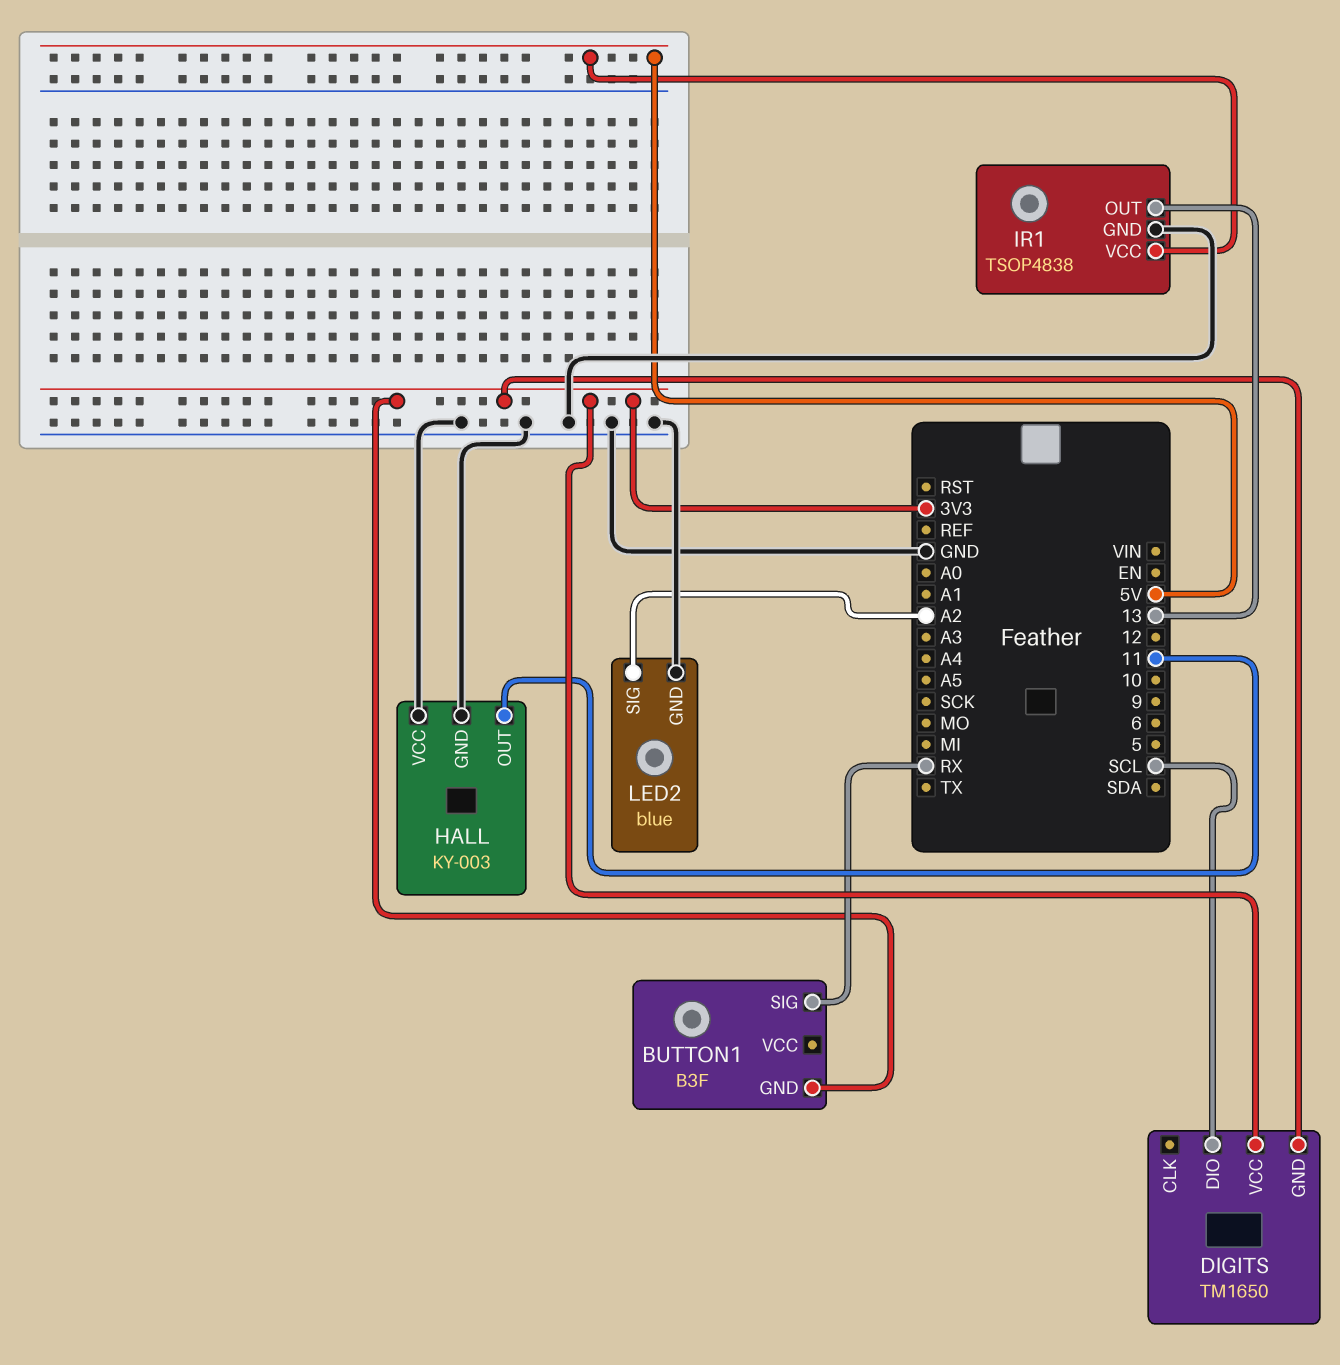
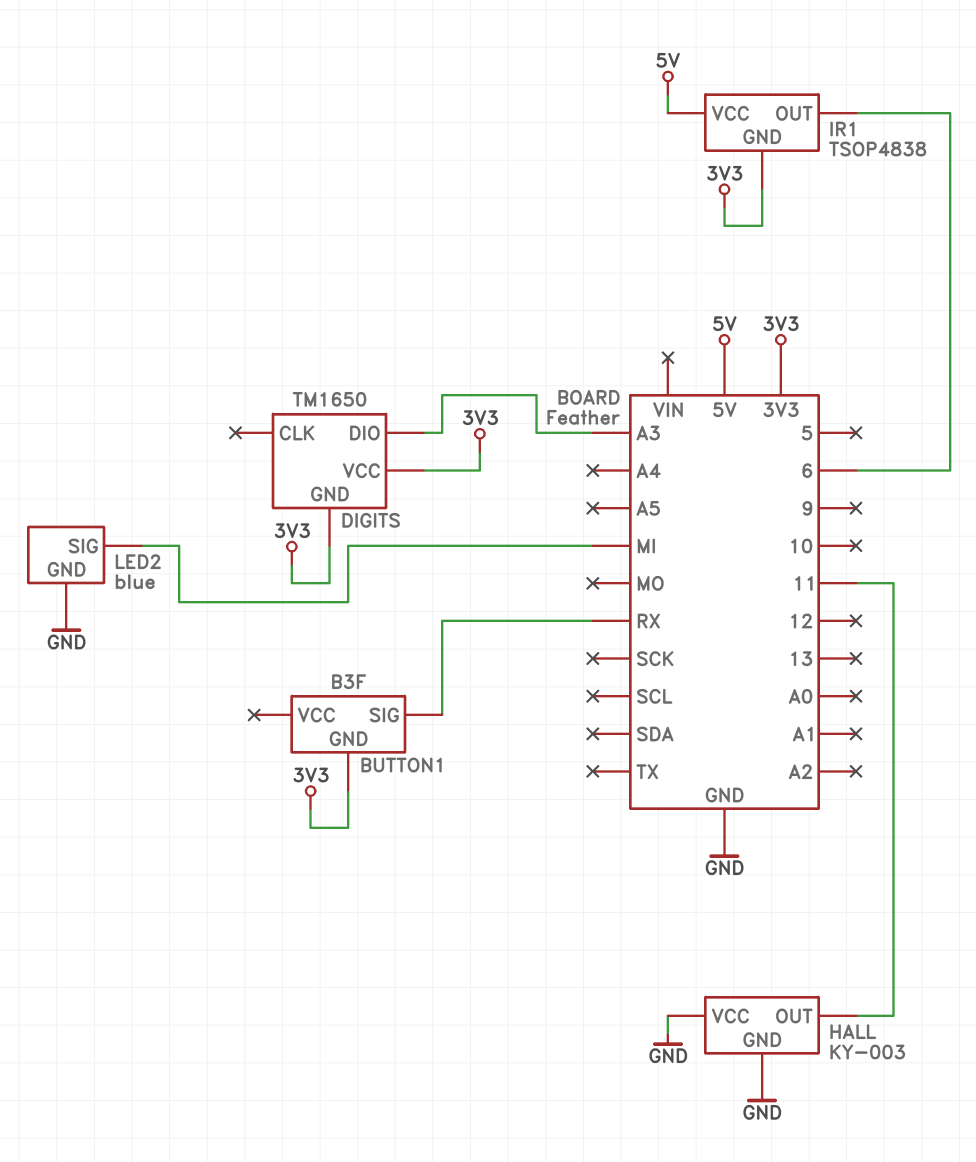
DIGITS pin DIO: SCL -> A3
IR1 pin GND: GND -> 3V3
IR1 pin OUT: 13 -> 6
LED2 pin SIG: A2 -> MI

